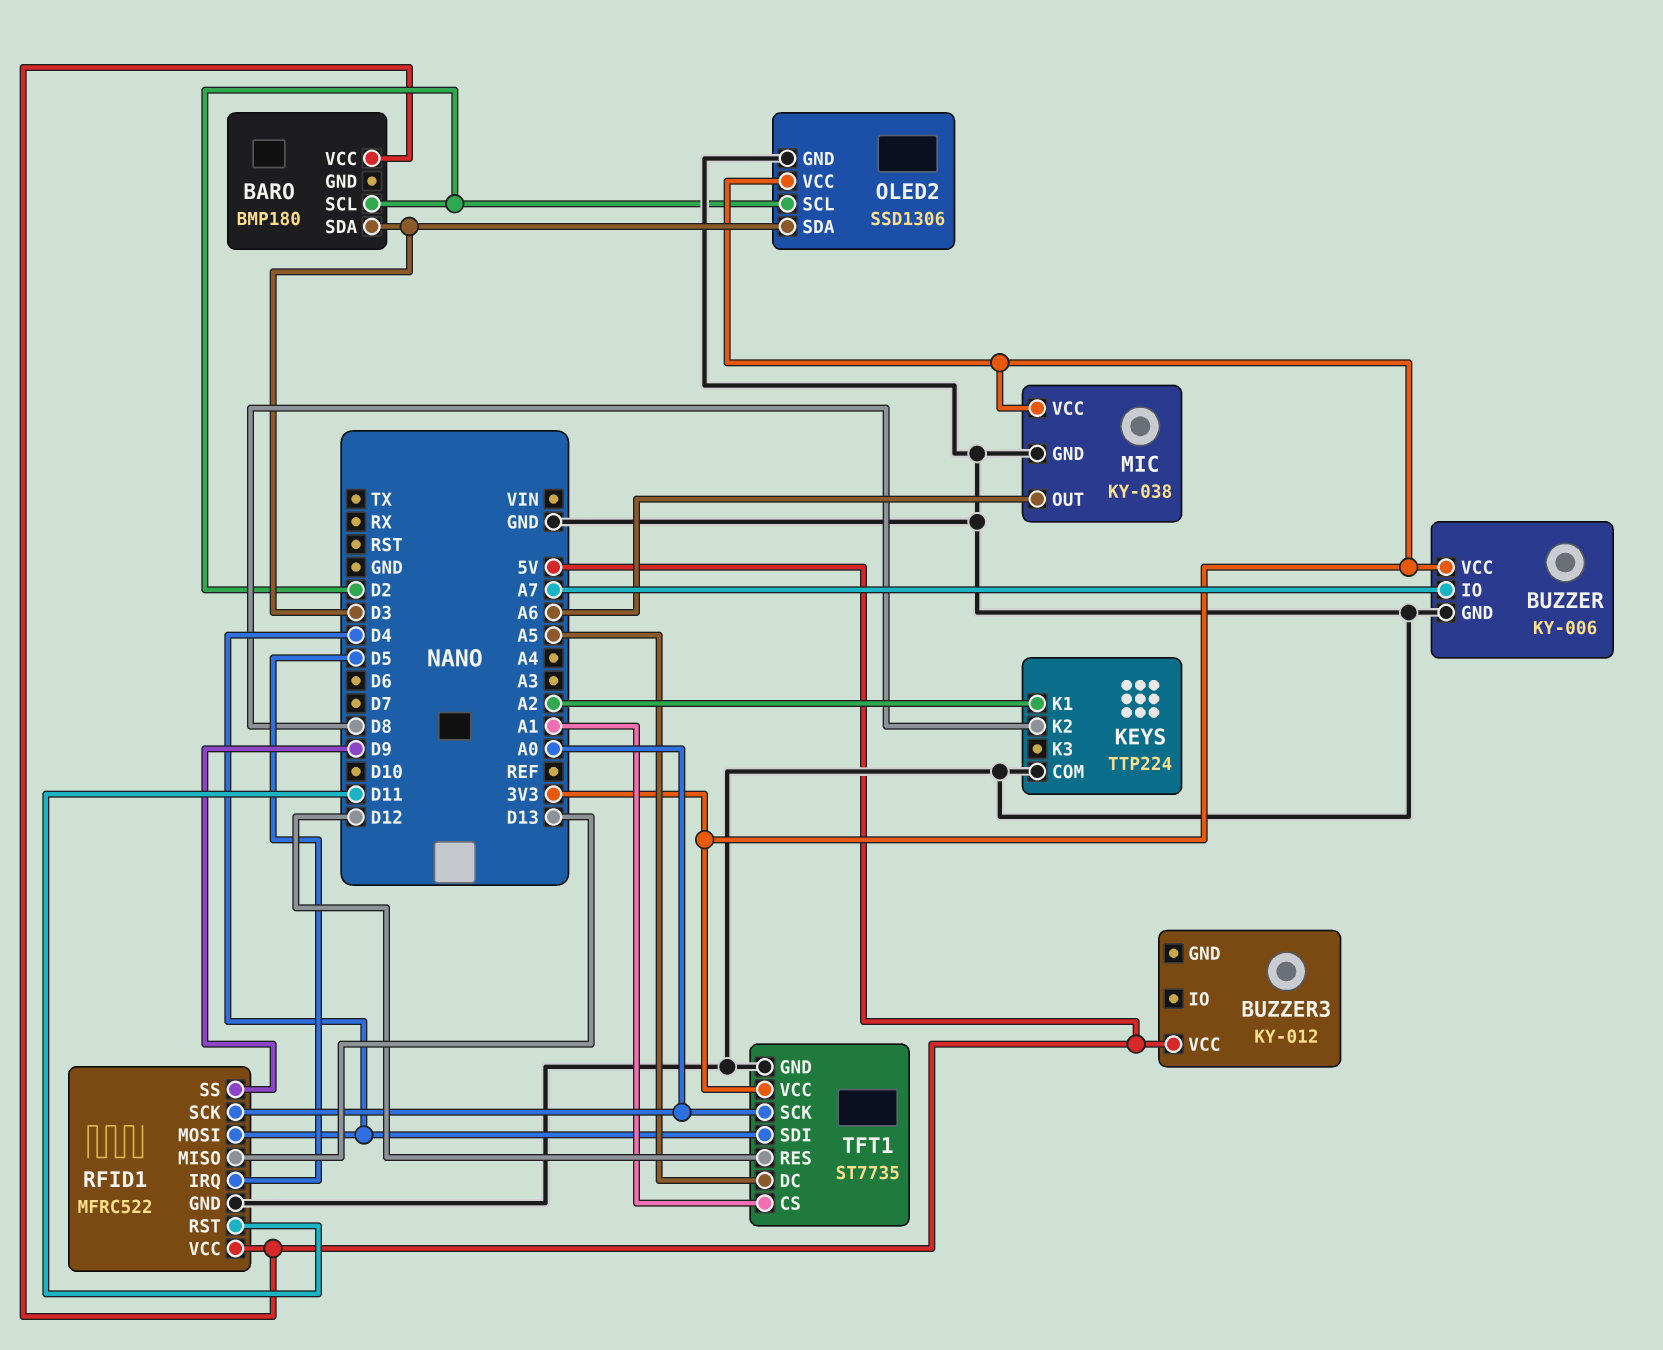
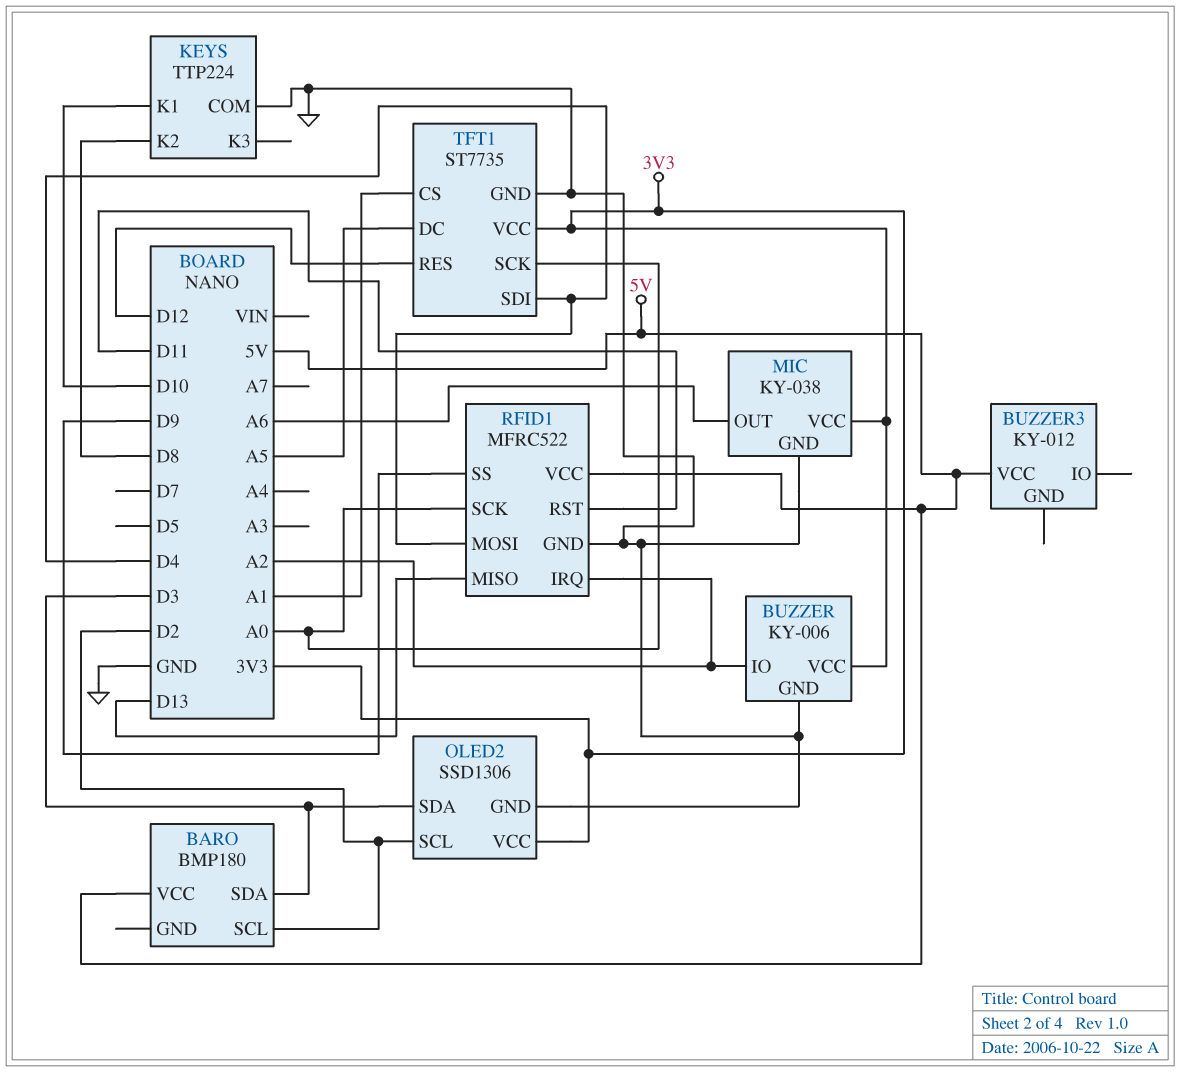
BUZZER pin IO: A7 -> A2
KEYS pin K1: A2 -> D10
RFID1 pin IRQ: D5 -> A2

